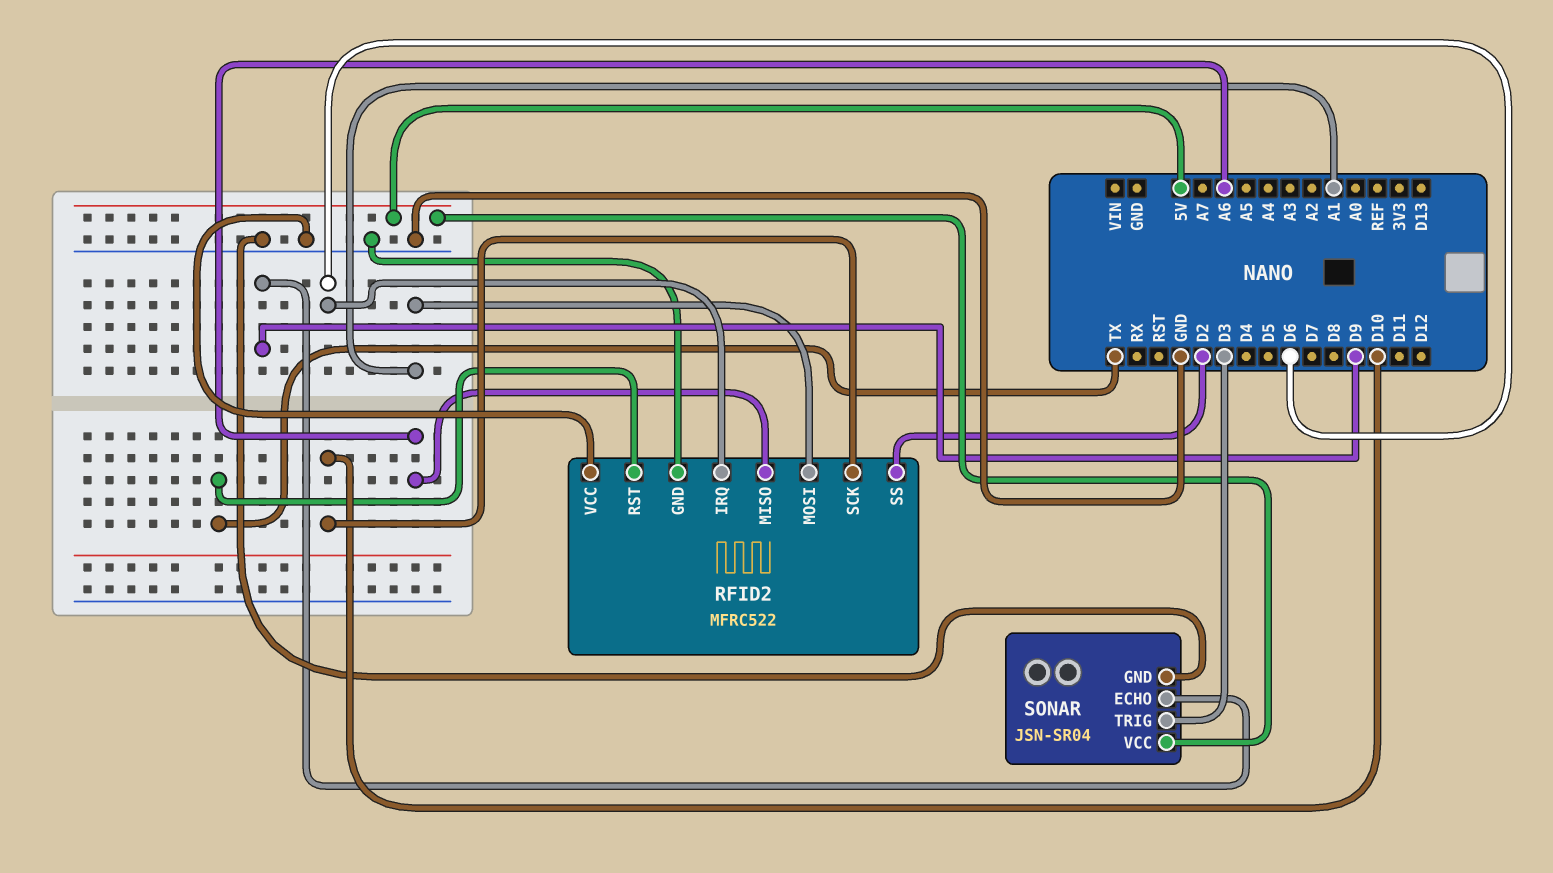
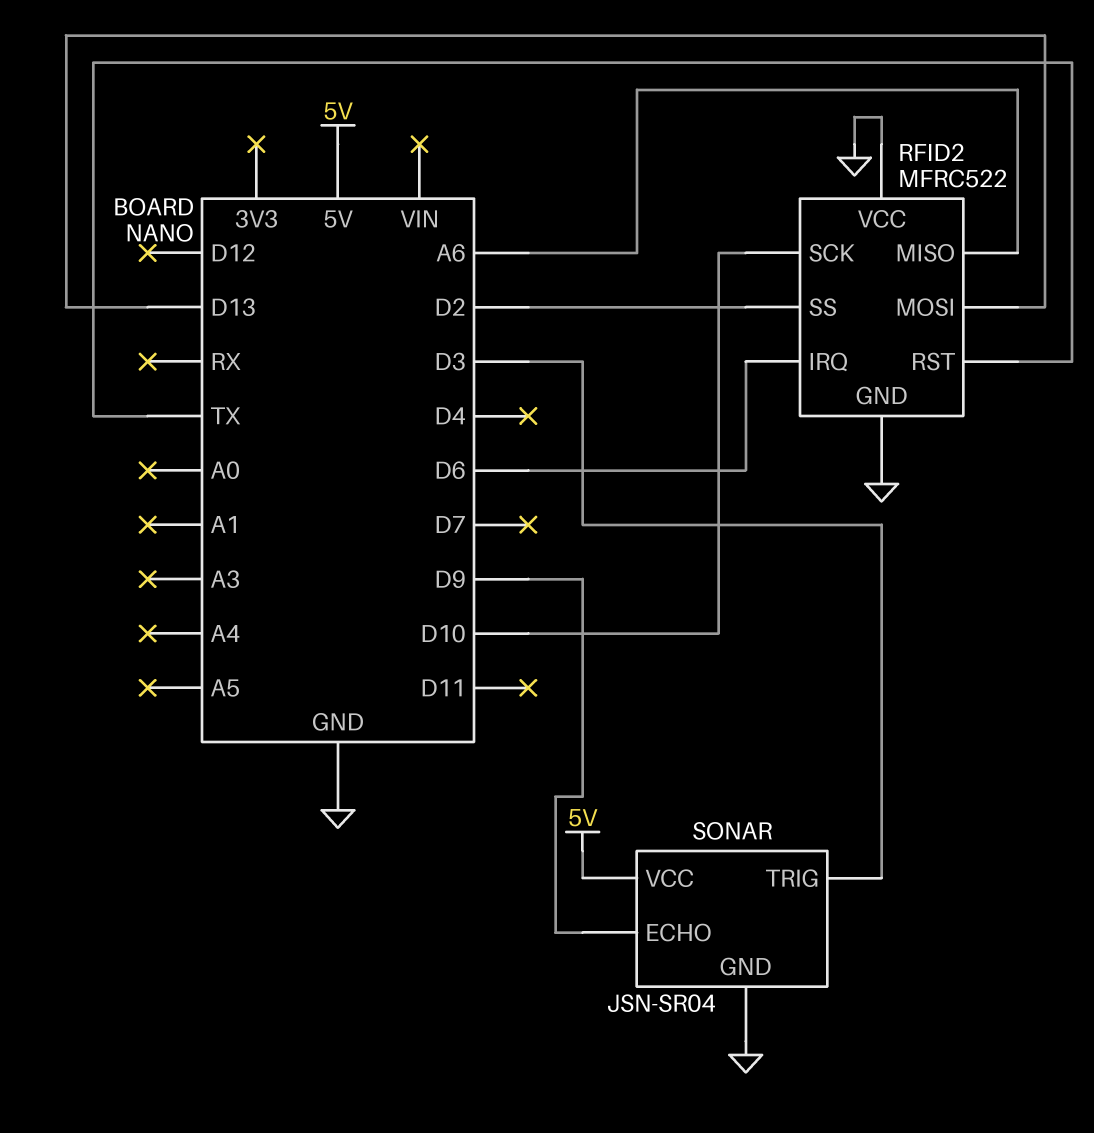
RFID2 pin MOSI: A1 -> D13

